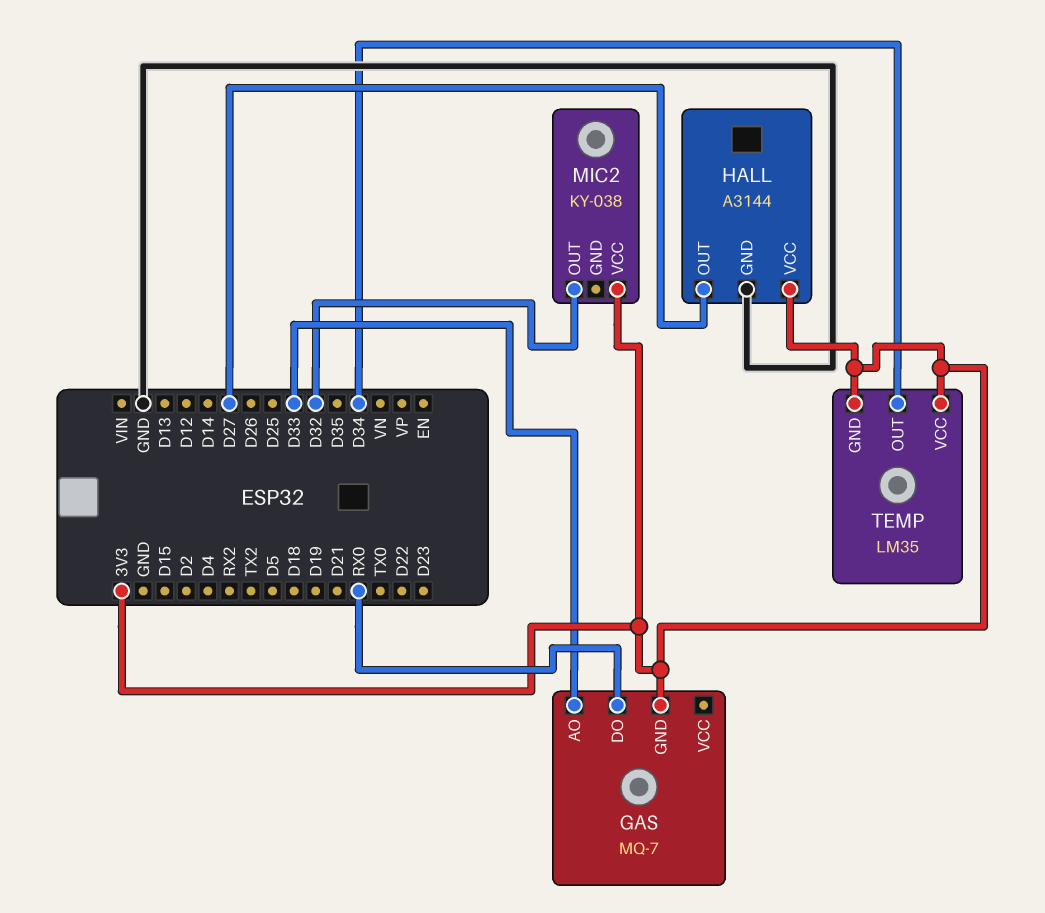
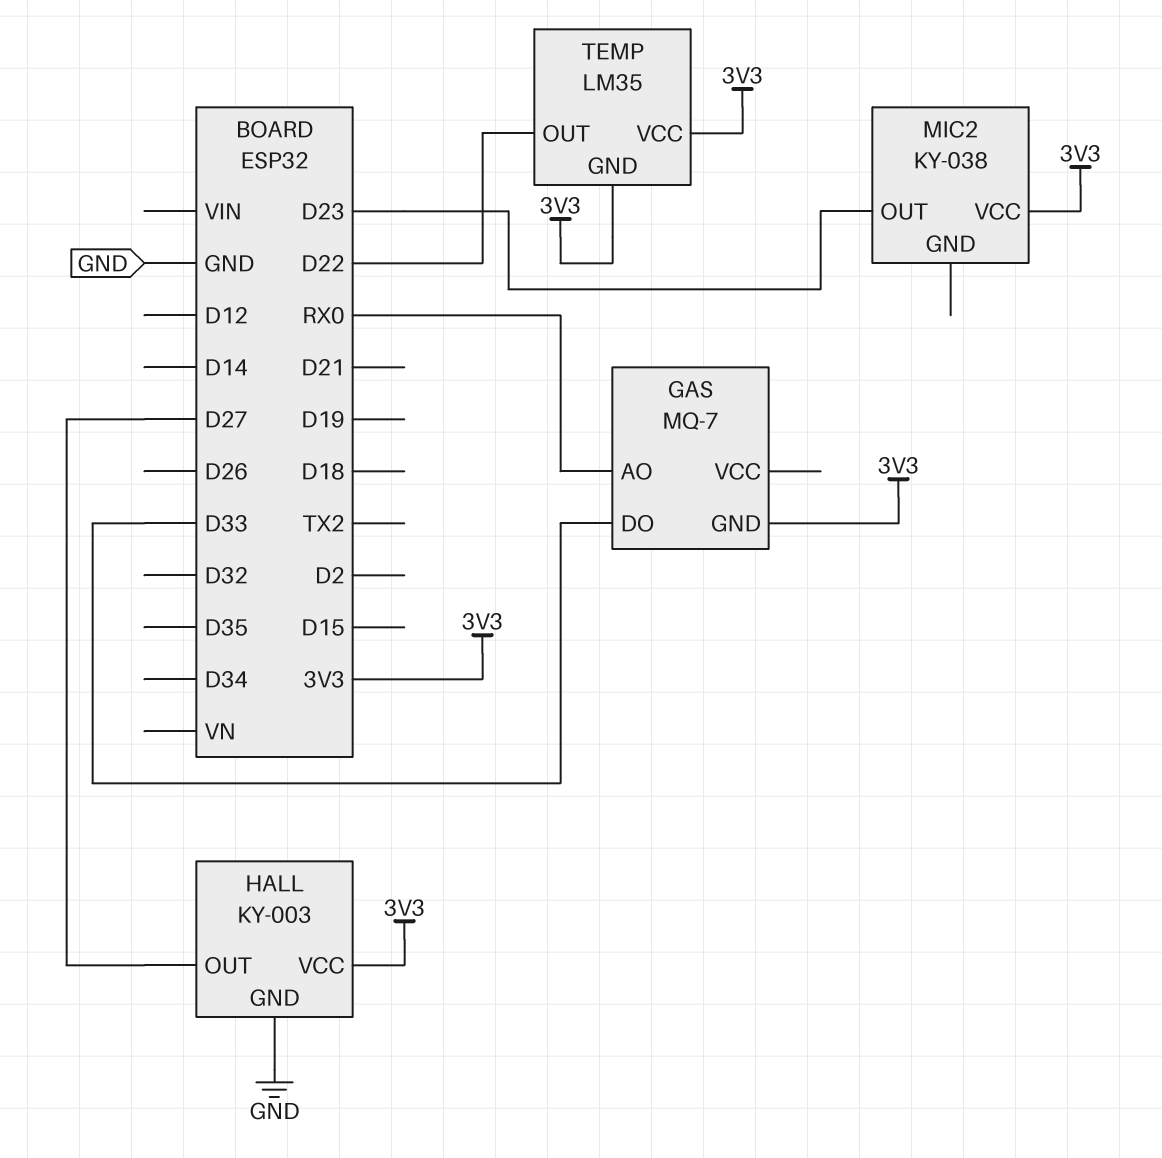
GAS pin AO: D33 -> RX0
GAS pin DO: RX0 -> D33
HALL: A3144 -> KY-003
MIC2 pin OUT: D32 -> D23
TEMP pin OUT: D34 -> D22

